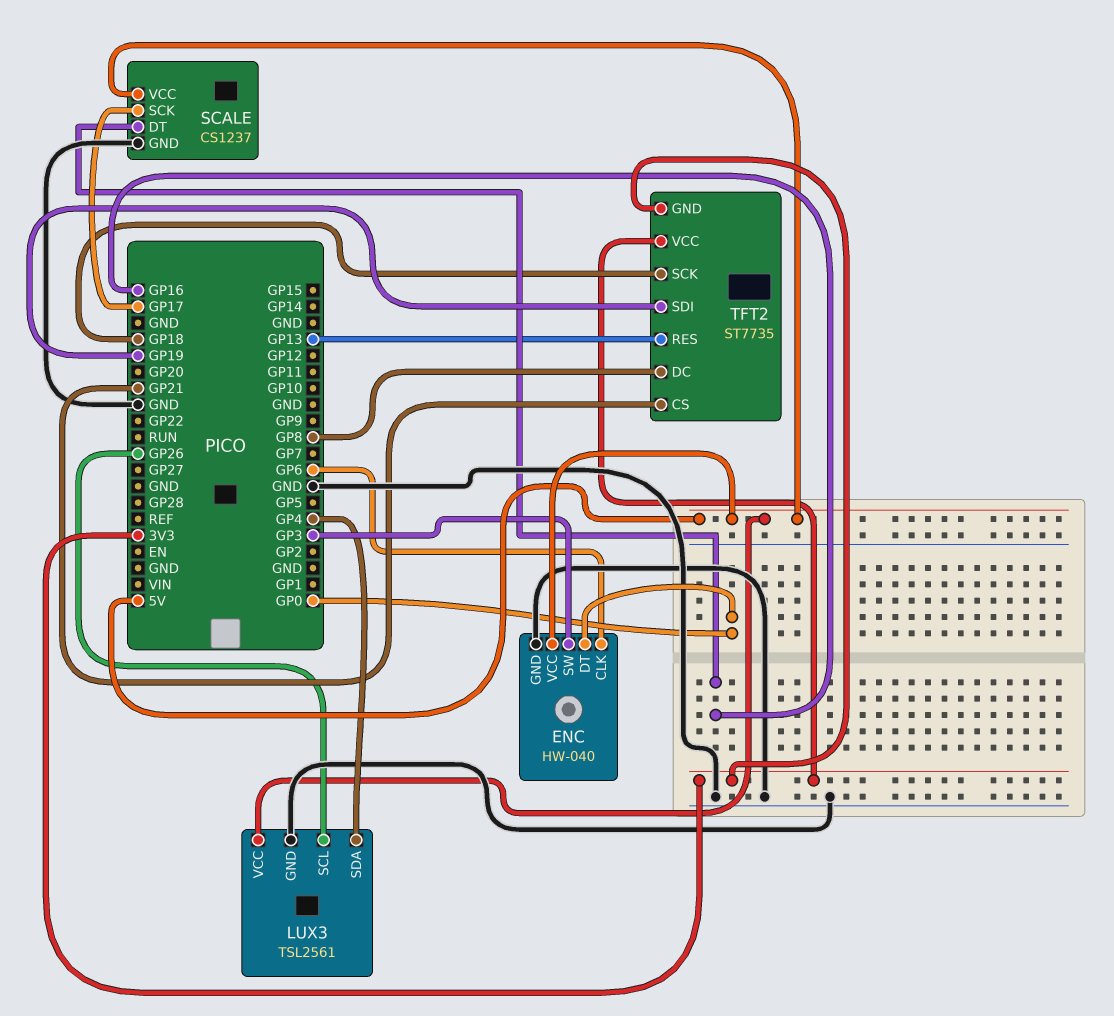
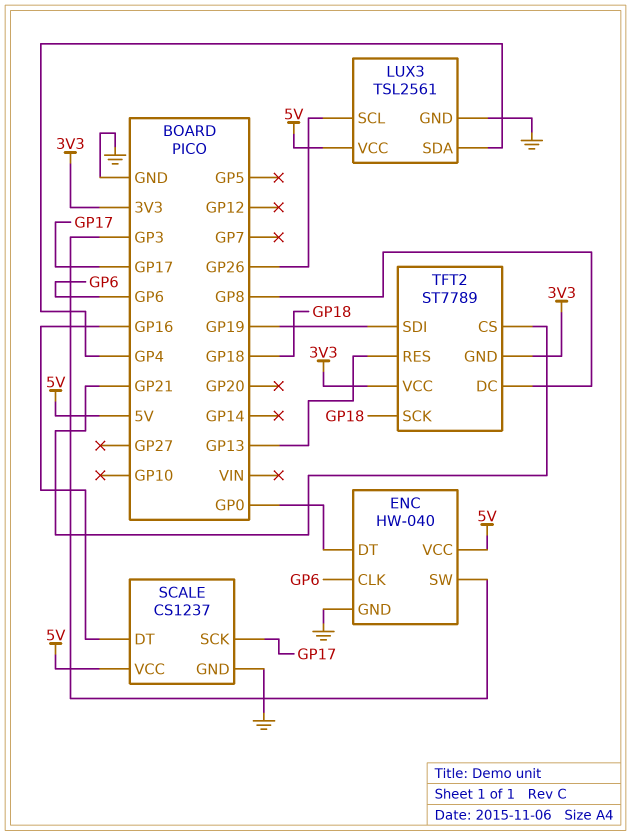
TFT2: ST7735 -> ST7789

